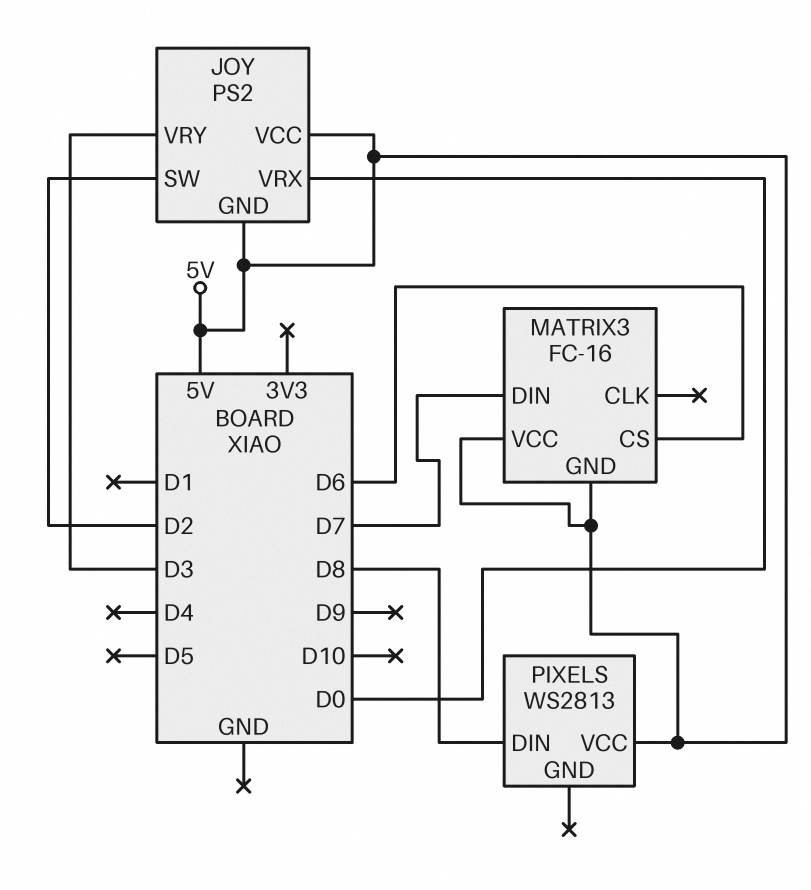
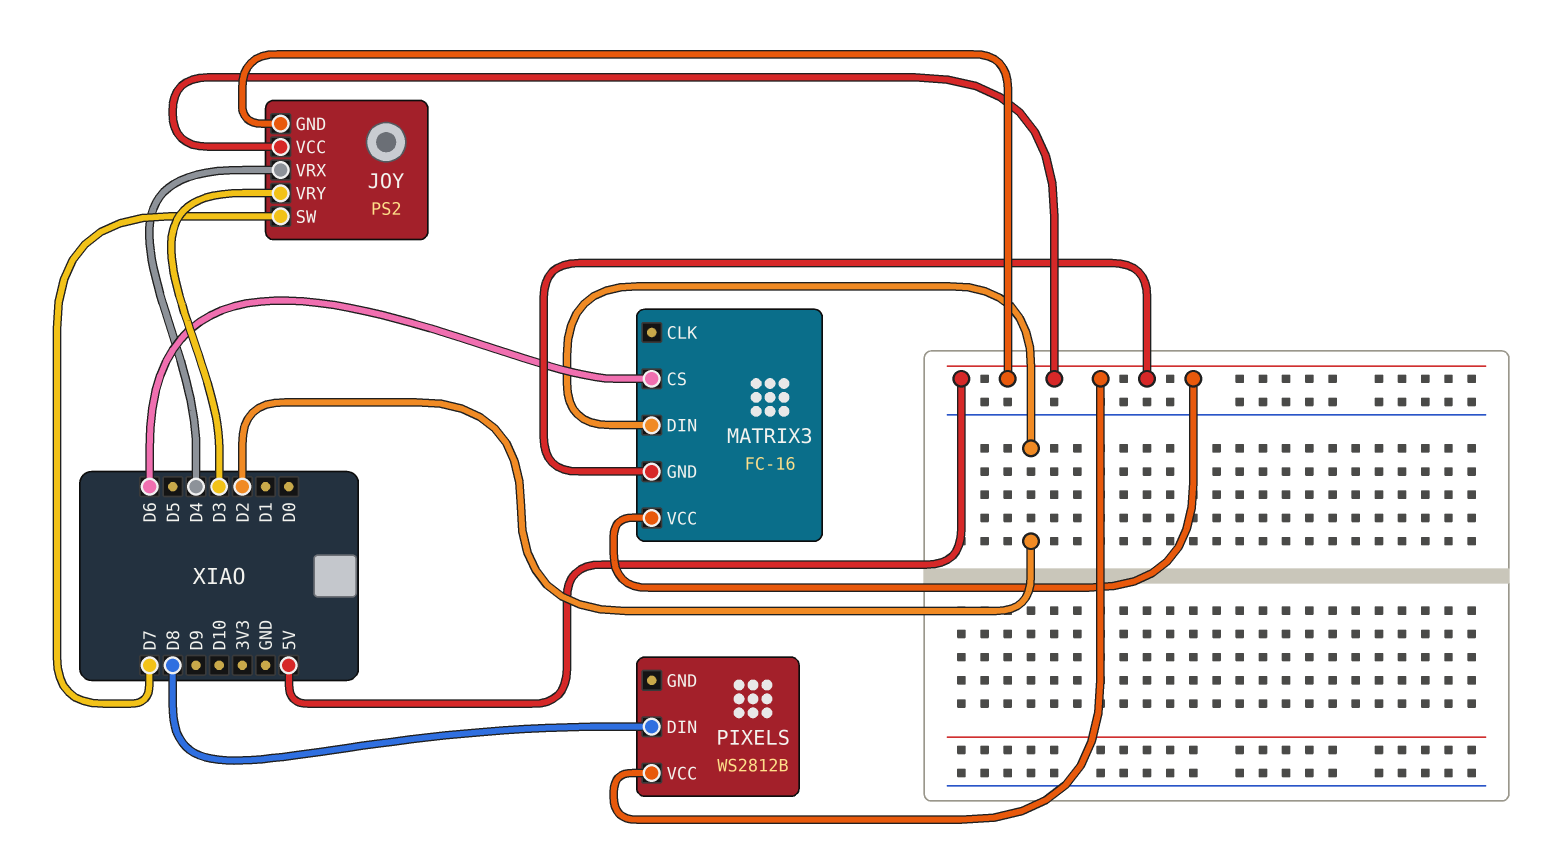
JOY pin SW: D2 -> D7
JOY pin VRX: D0 -> D4
MATRIX3 pin DIN: D7 -> D2
PIXELS: WS2813 -> WS2812B

